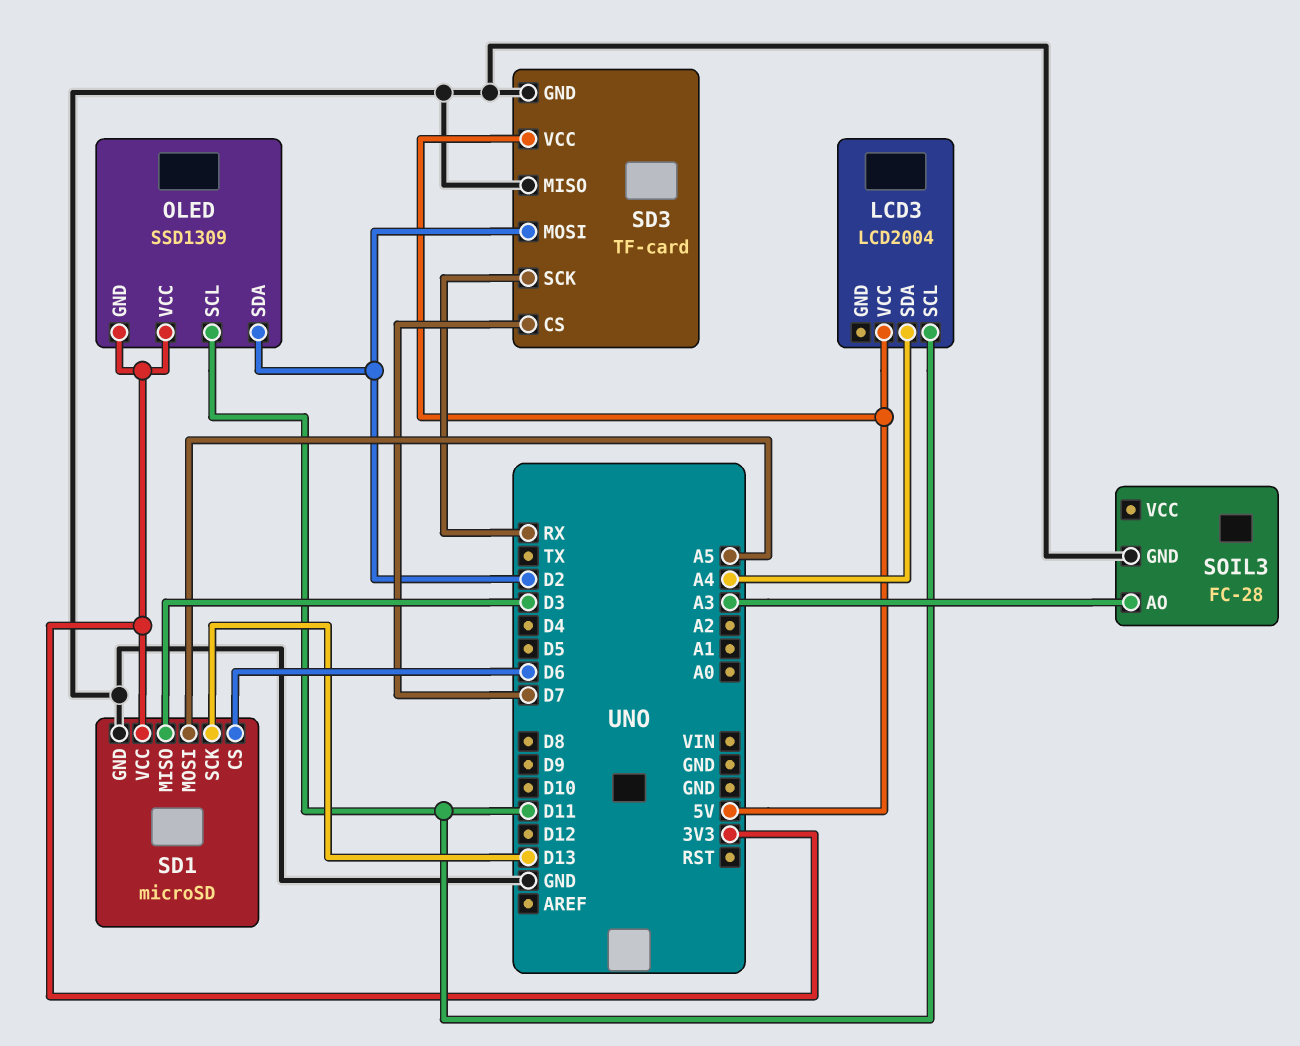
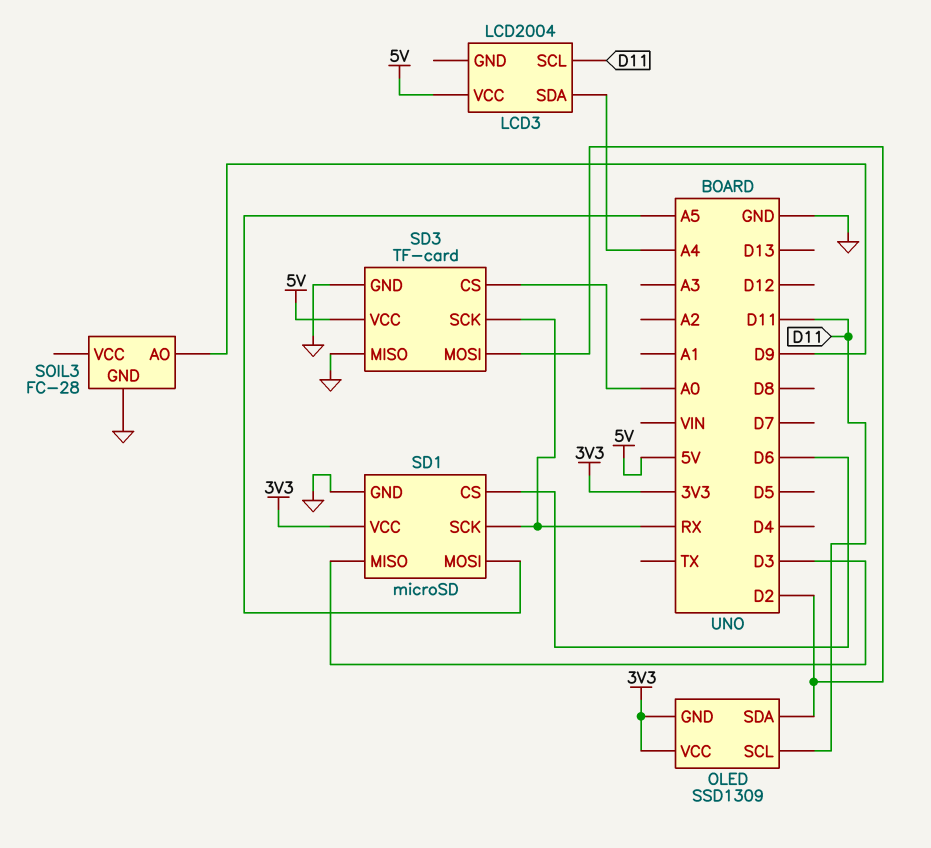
SD1 pin SCK: D13 -> RX
SD3 pin CS: D7 -> A0
SOIL3 pin AO: A3 -> D9

